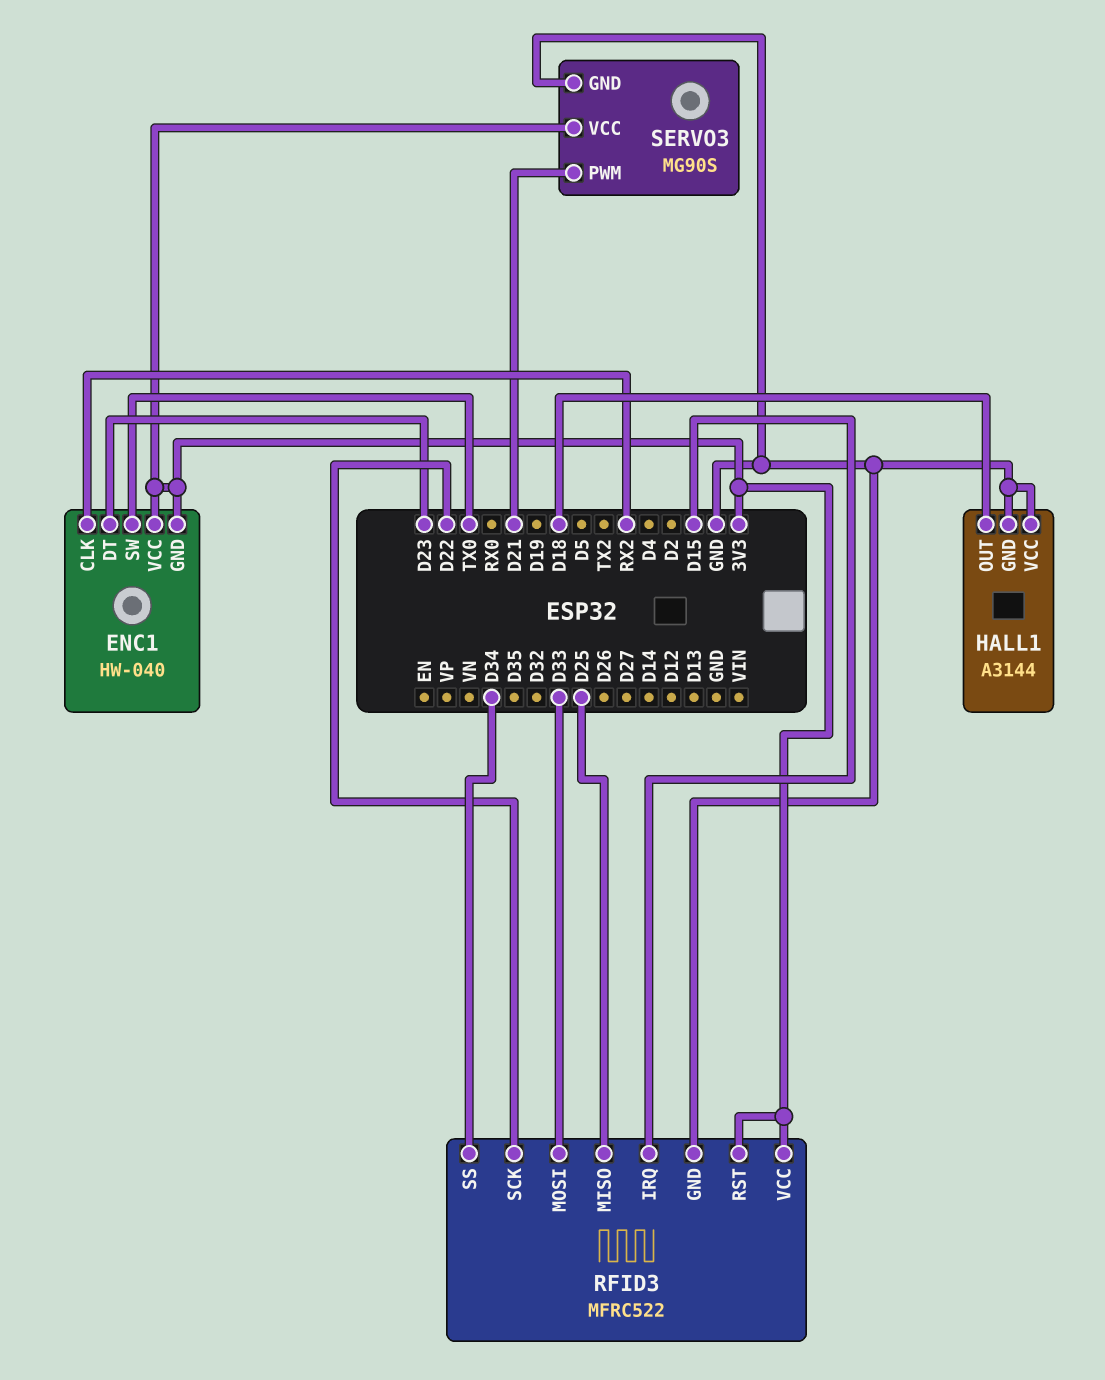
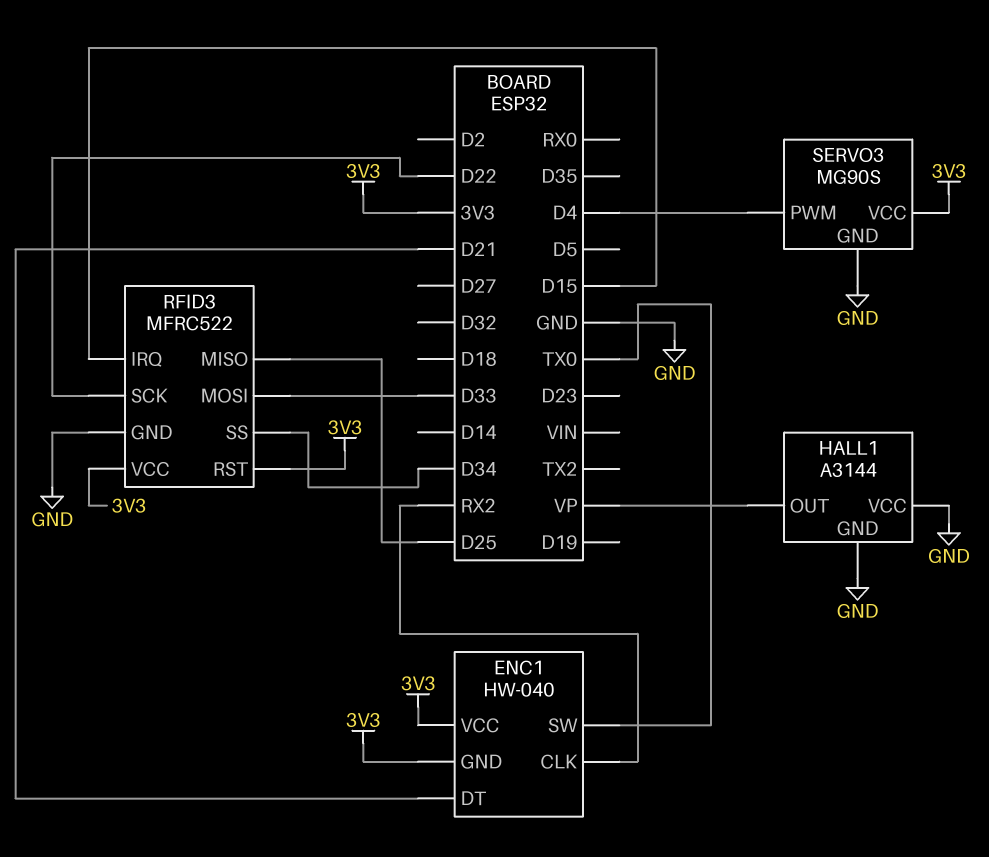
ENC1 pin DT: D23 -> D21
HALL1 pin OUT: D18 -> VP
SERVO3 pin PWM: D21 -> D4

